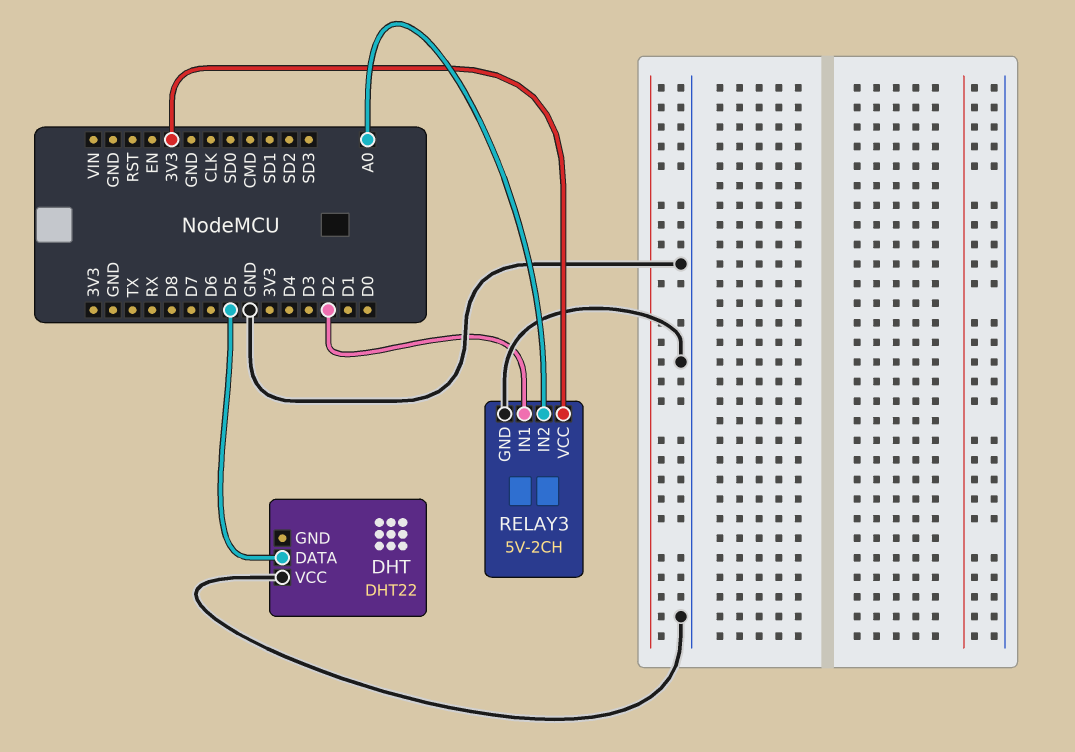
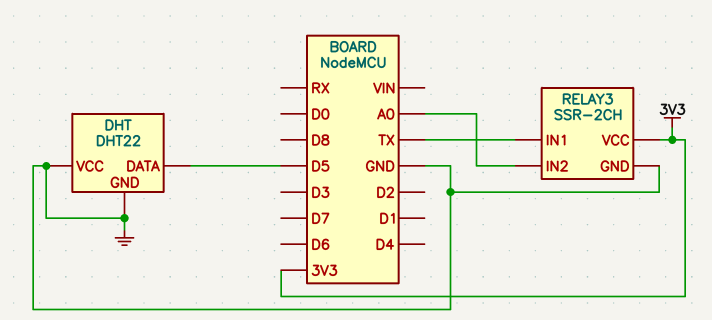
DHT pin GND: none -> GND
RELAY3: 5V-2CH -> SSR-2CH
RELAY3 pin IN1: D2 -> TX

